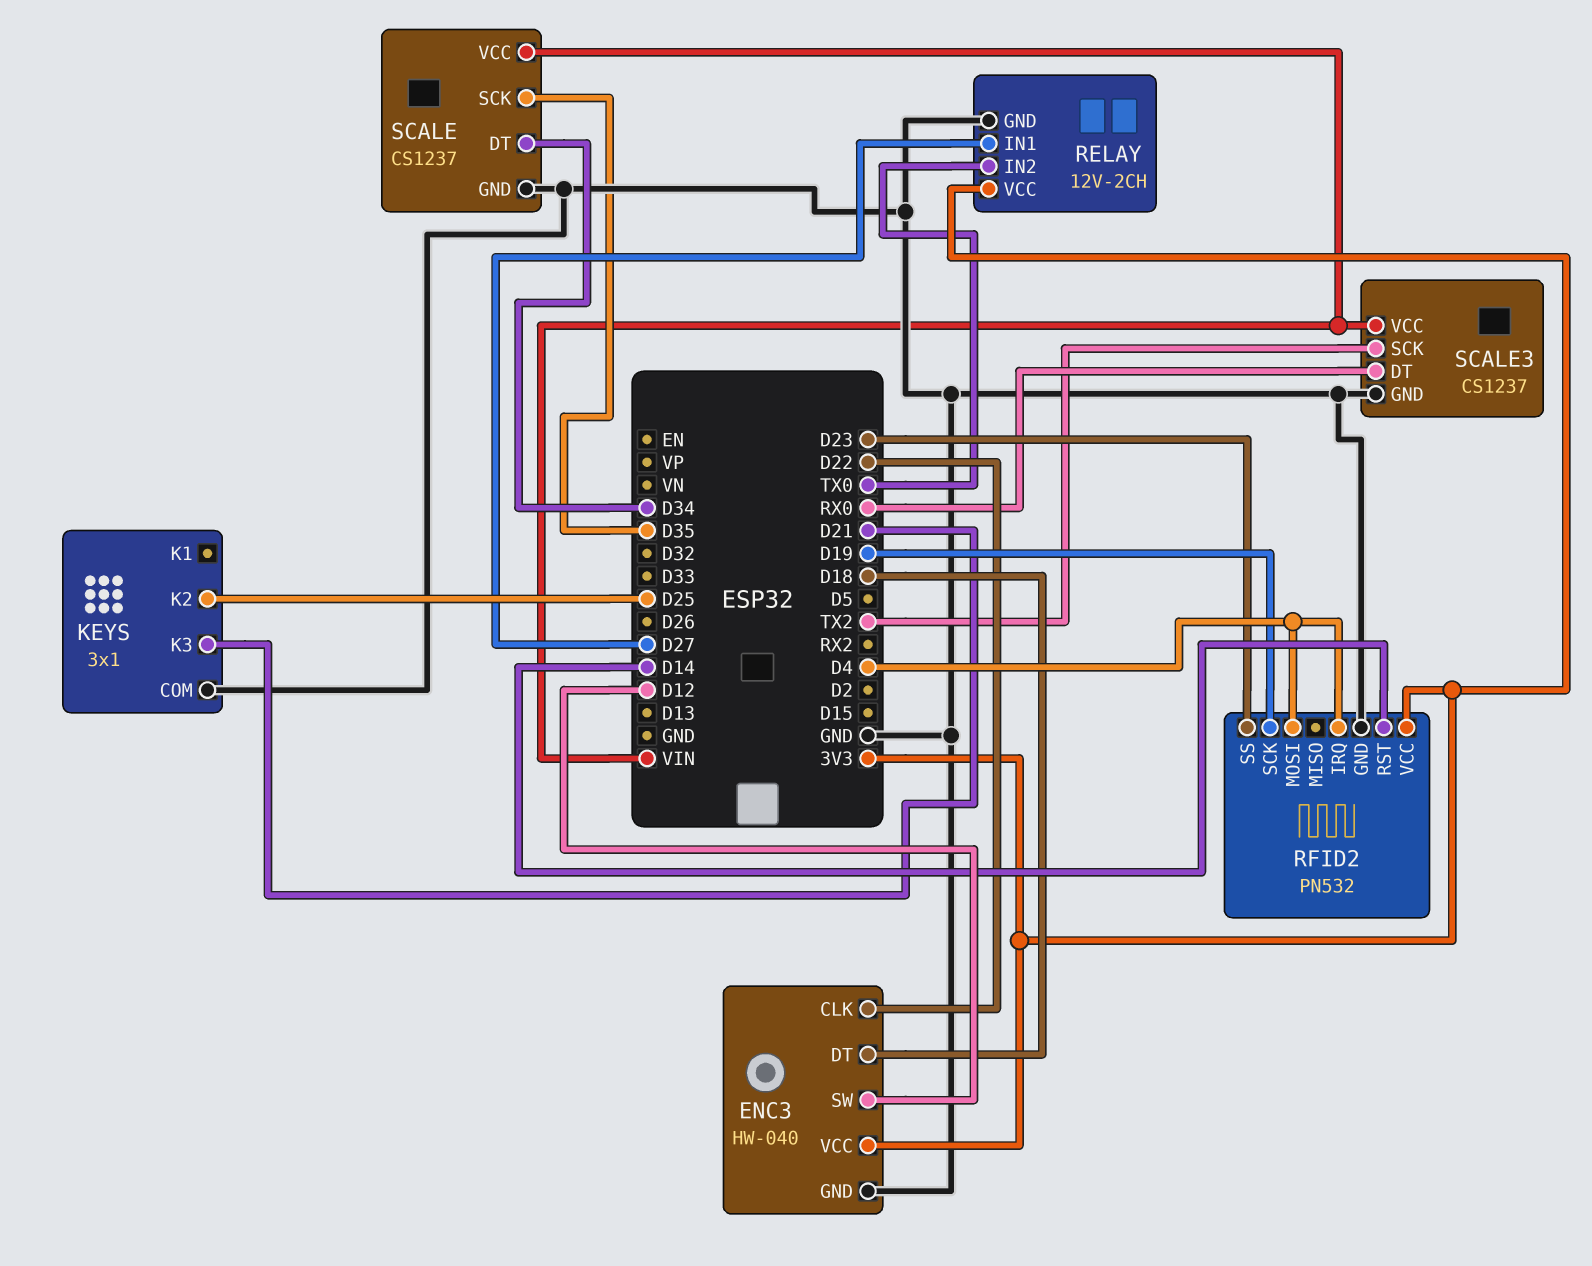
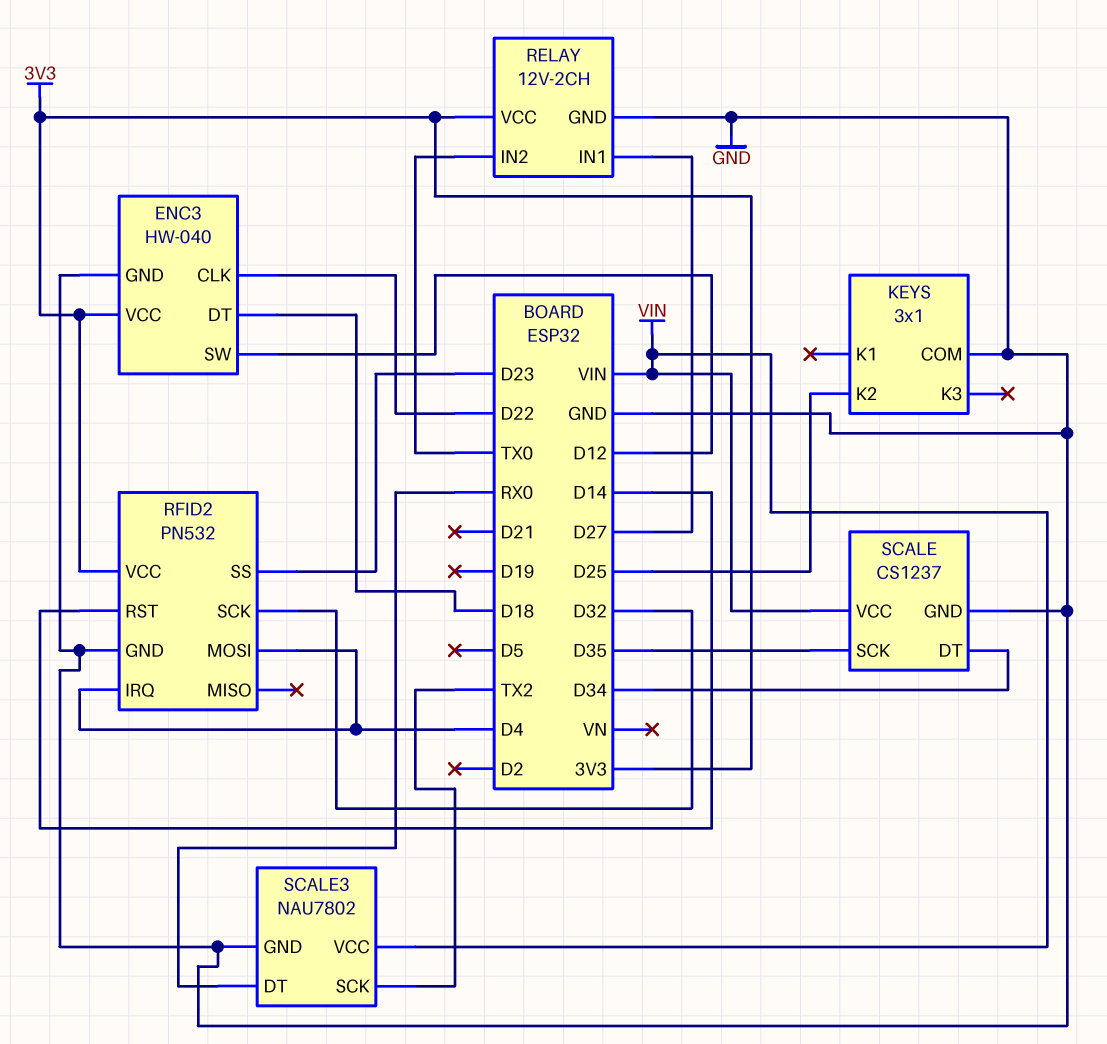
KEYS pin K3: D21 -> none
RFID2 pin SCK: D19 -> D32
SCALE3: CS1237 -> NAU7802

